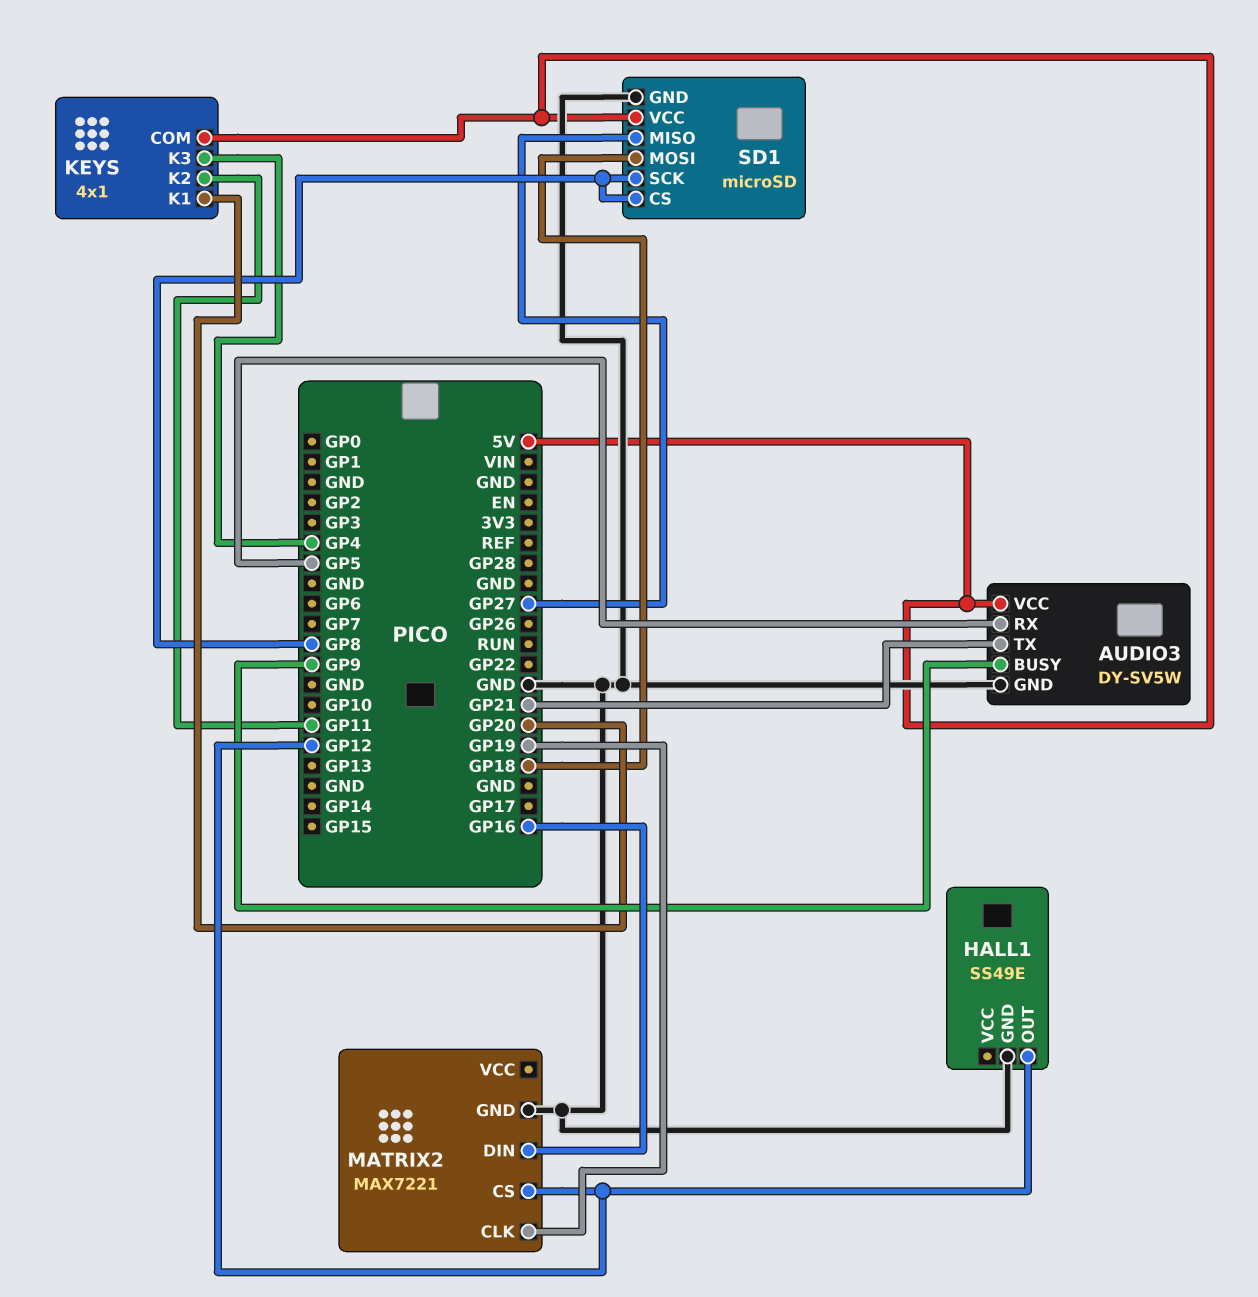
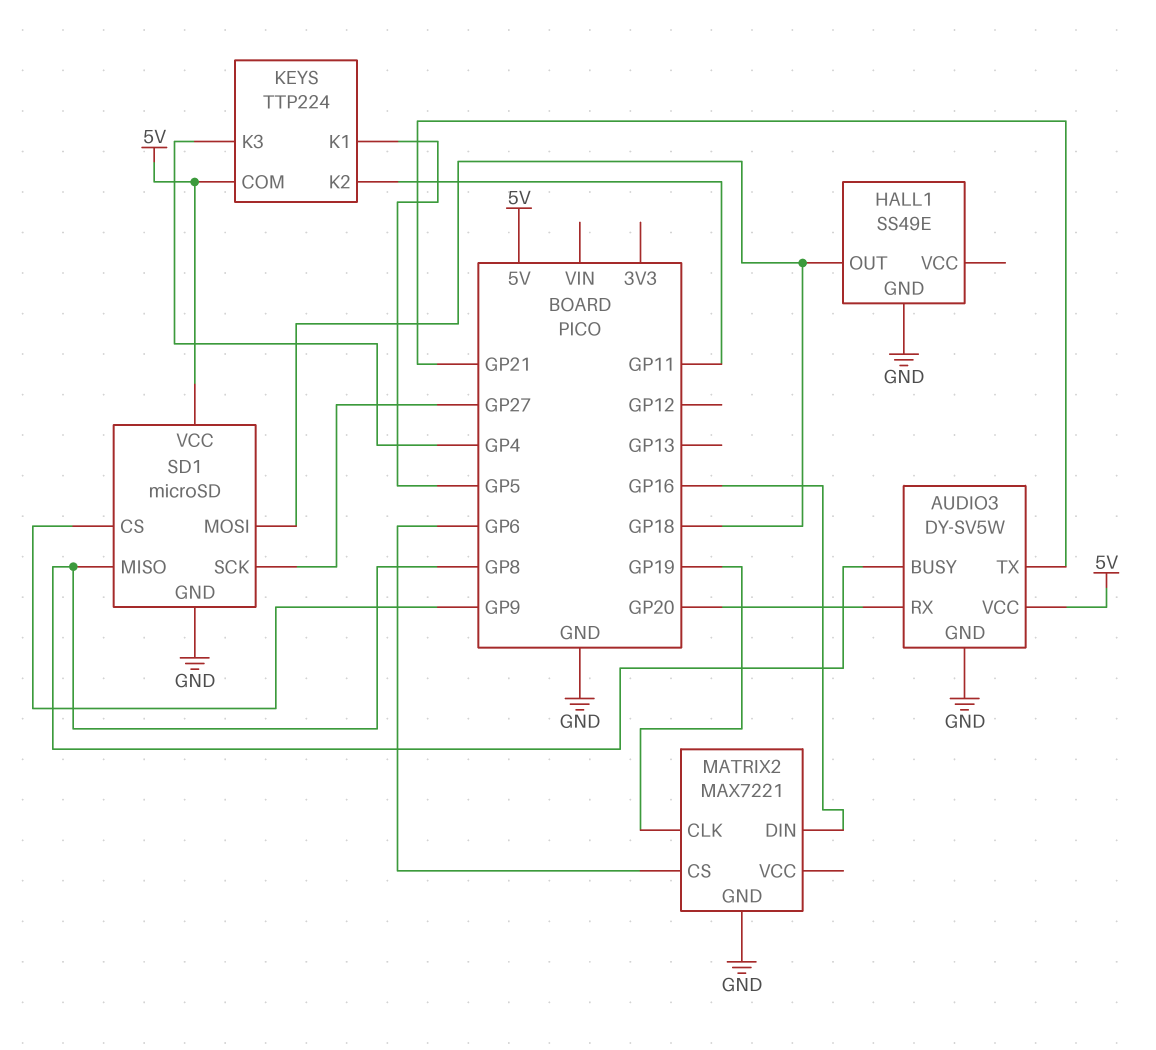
AUDIO3 pin BUSY: GP9 -> GP8
AUDIO3 pin RX: GP5 -> GP20
HALL1 pin OUT: GP12 -> GP18
KEYS: 4x1 -> TTP224
KEYS pin K1: GP20 -> GP5
MATRIX2 pin CS: GP12 -> GP6
SD1 pin CS: GP8 -> GP9
SD1 pin MISO: GP27 -> GP8
SD1 pin SCK: GP8 -> GP27

